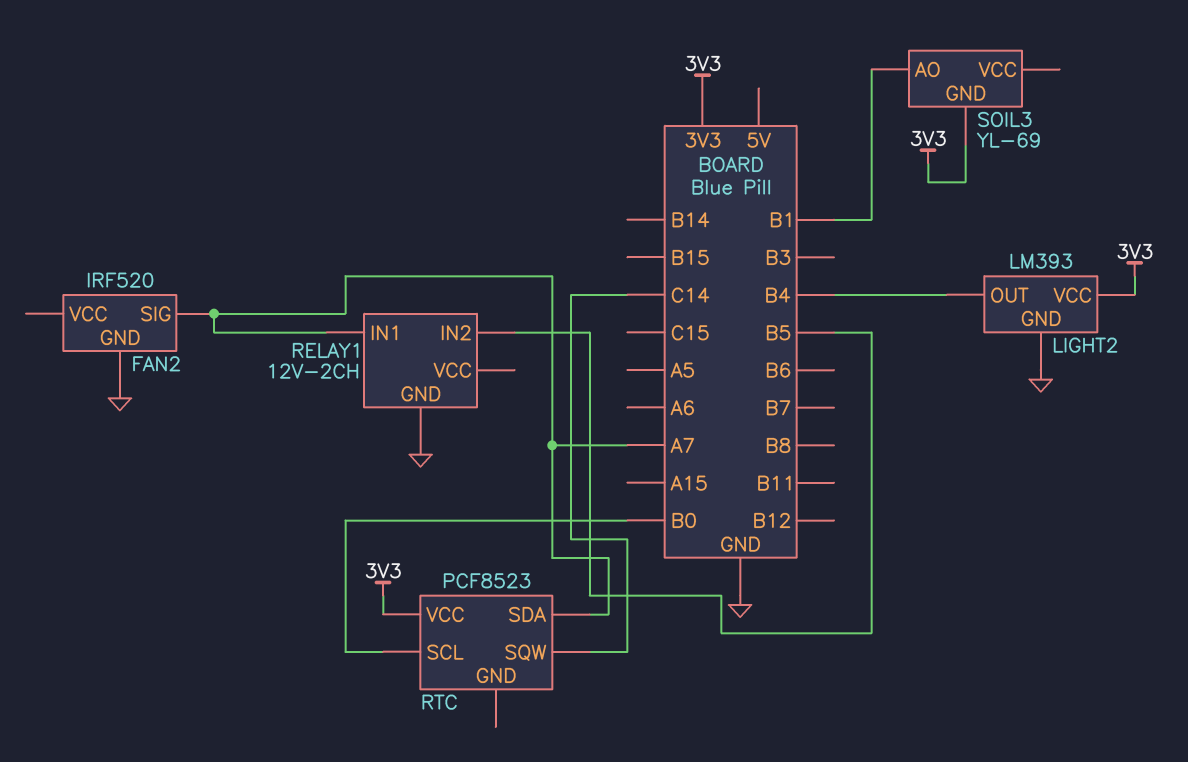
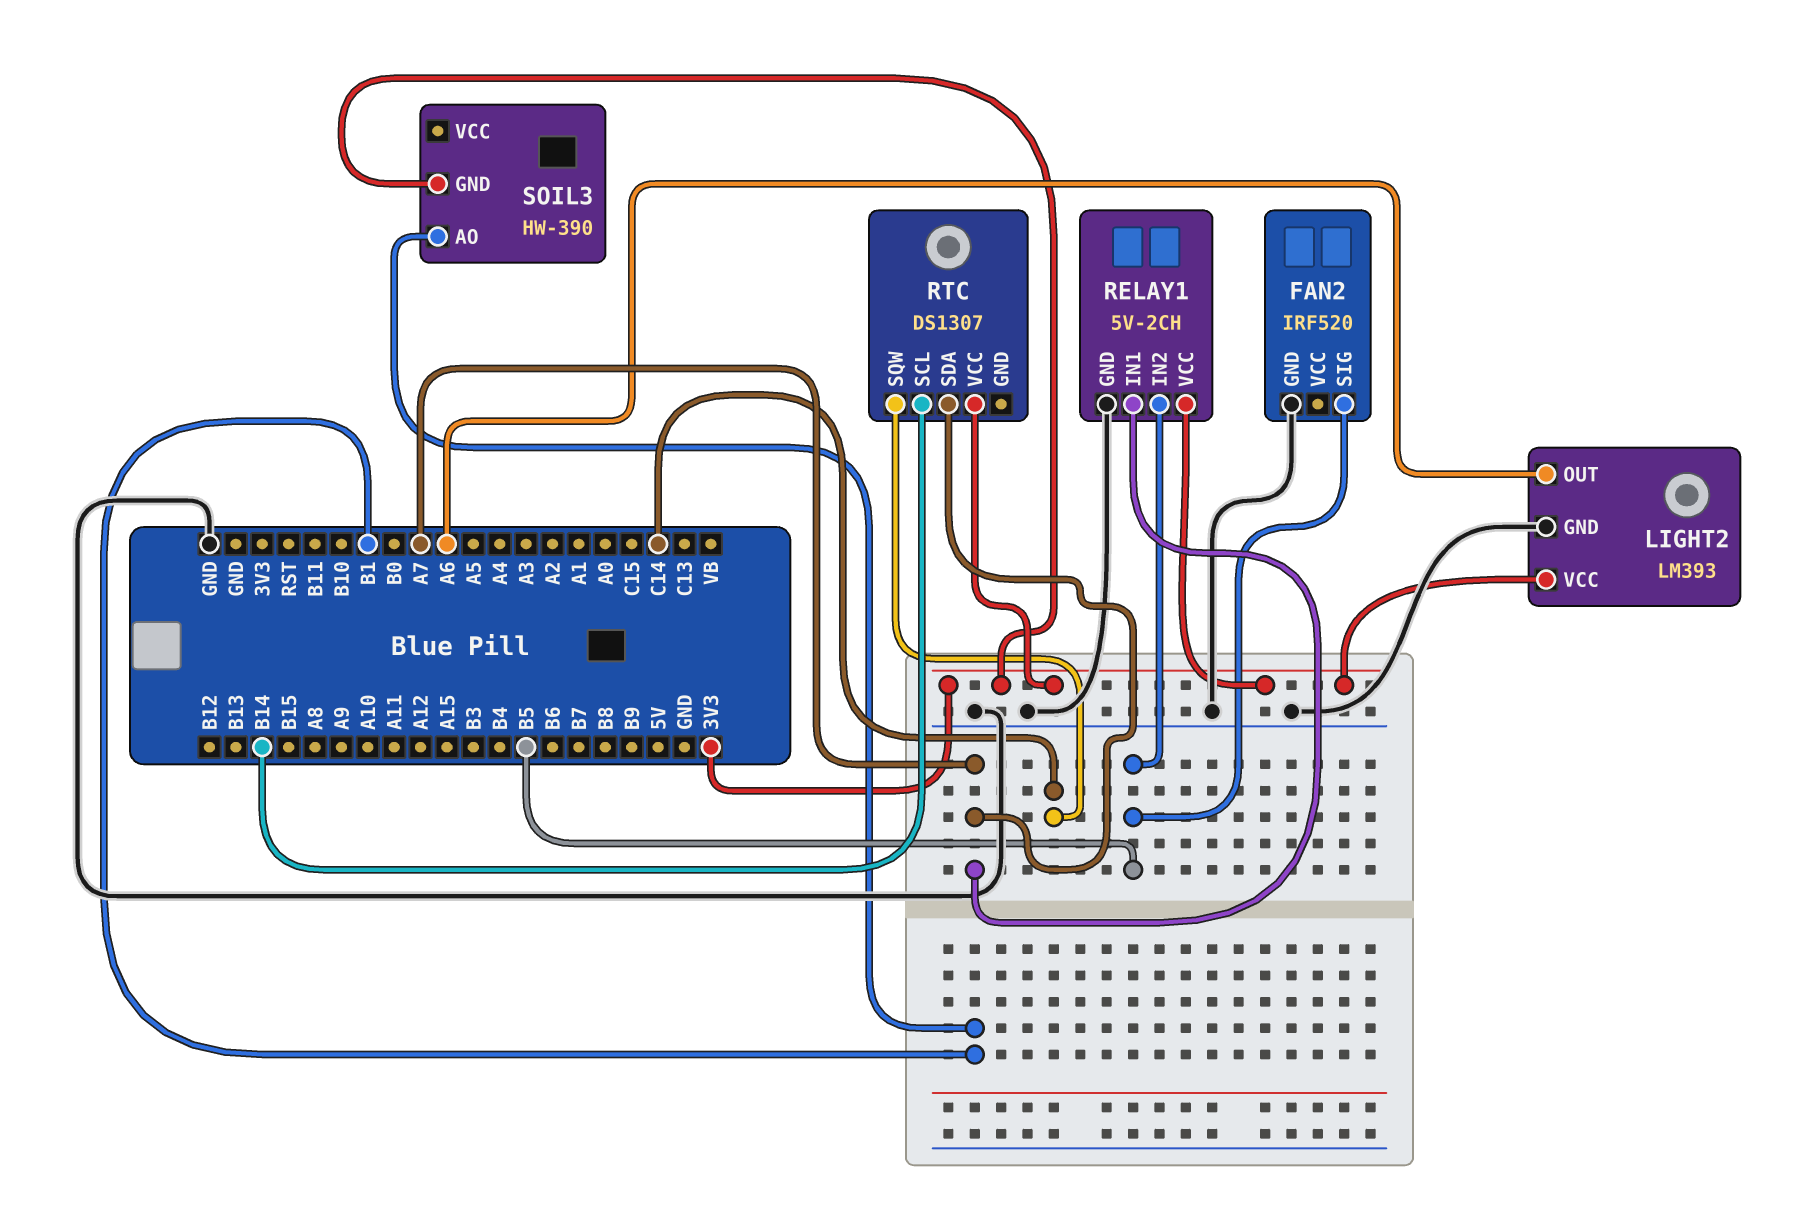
FAN2 pin SIG: A7 -> B5
LIGHT2 pin OUT: B4 -> A6
RELAY1: 12V-2CH -> 5V-2CH
RELAY1 pin VCC: none -> 3V3
RTC: PCF8523 -> DS1307
RTC pin SCL: B0 -> B14
SOIL3: YL-69 -> HW-390

